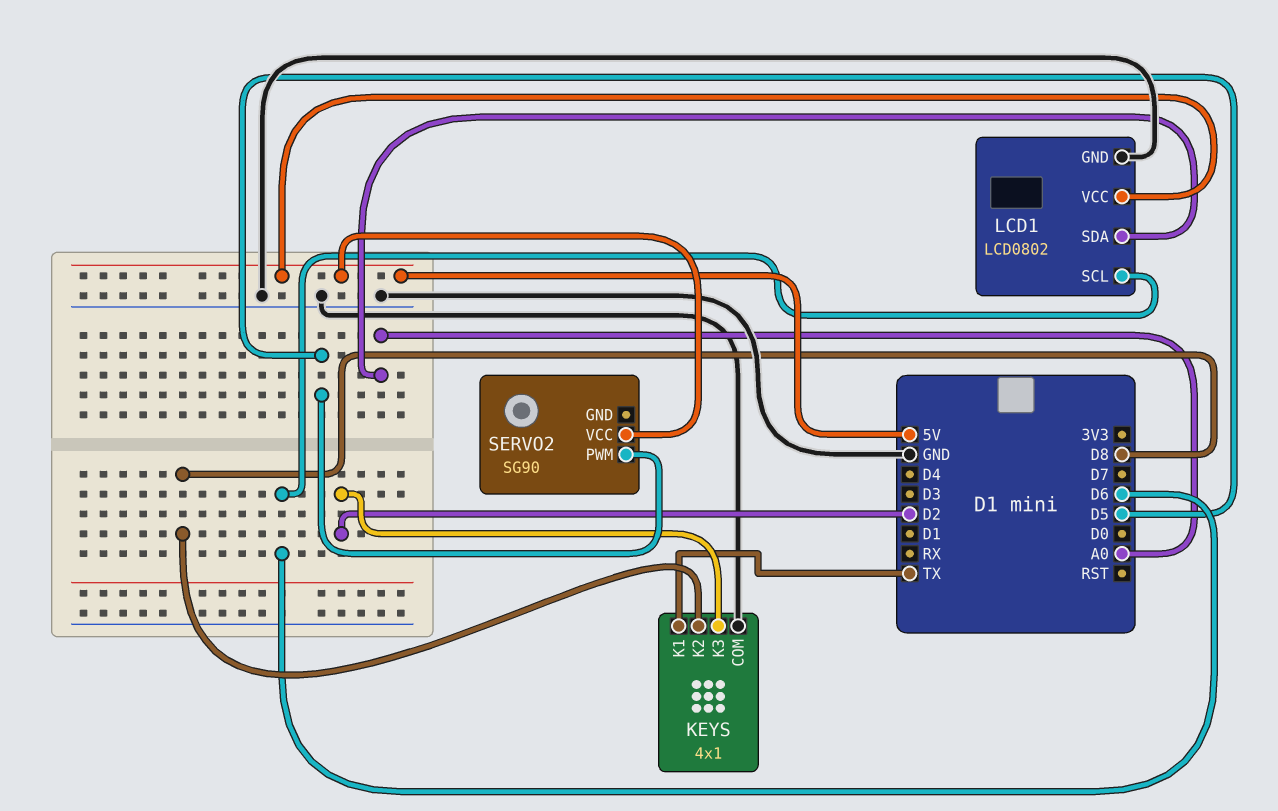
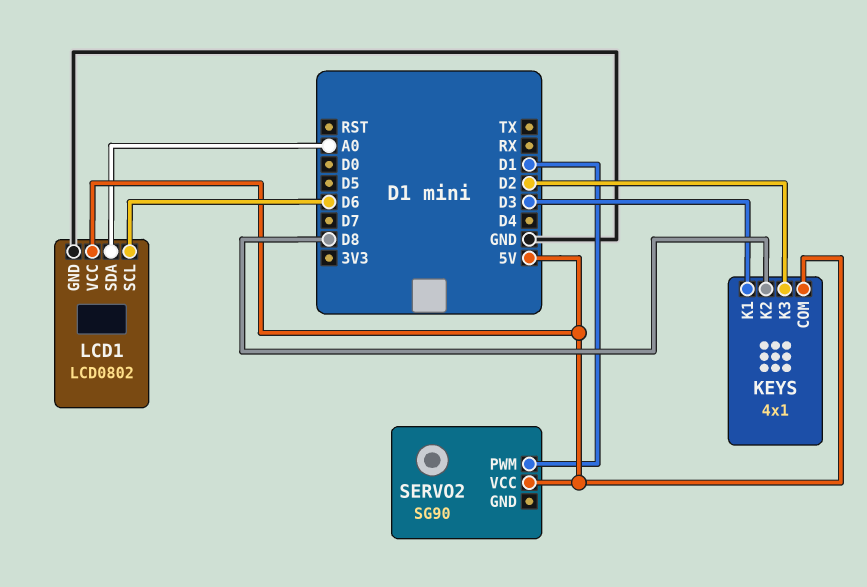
KEYS pin COM: GND -> 5V
KEYS pin K1: TX -> D3
SERVO2 pin PWM: D5 -> D1

